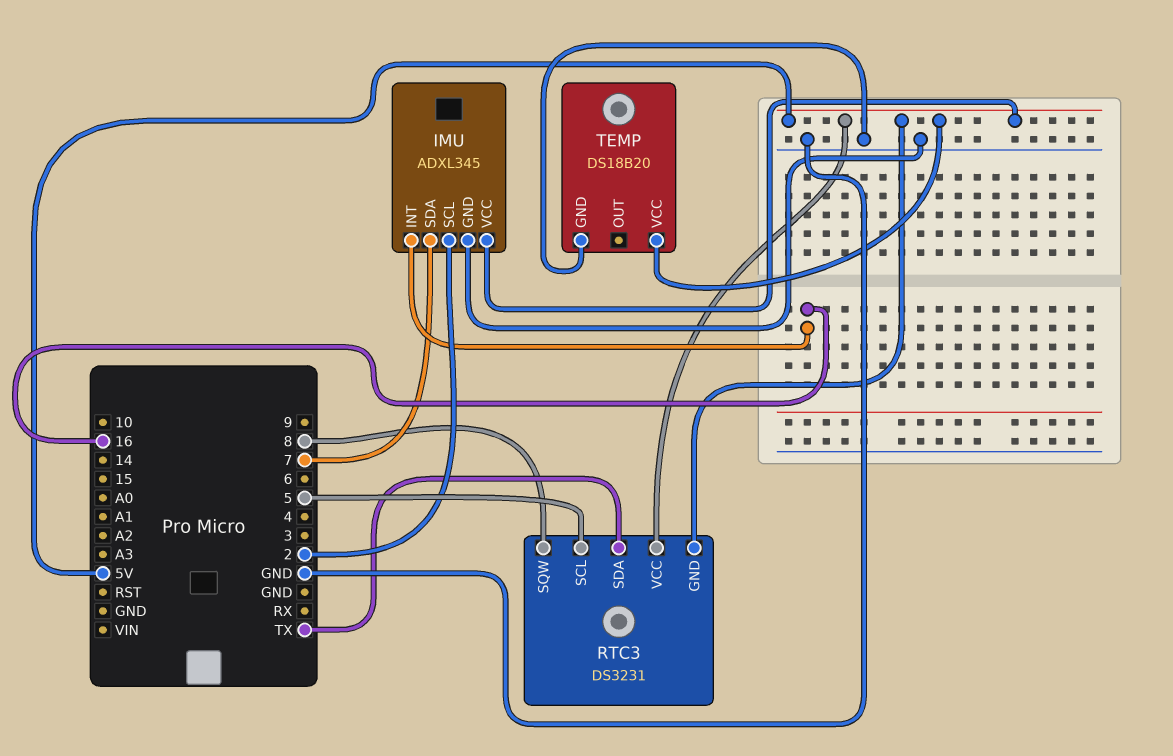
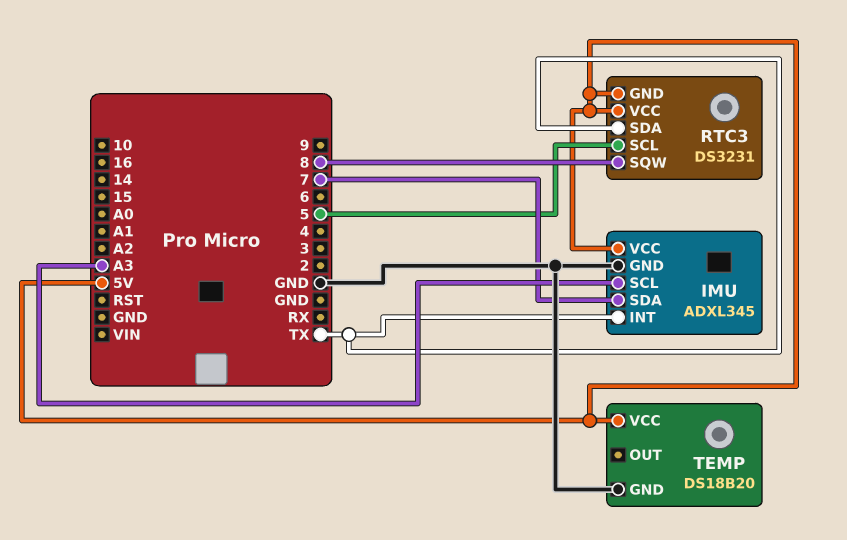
IMU pin INT: 16 -> TX
IMU pin SCL: 2 -> A3

